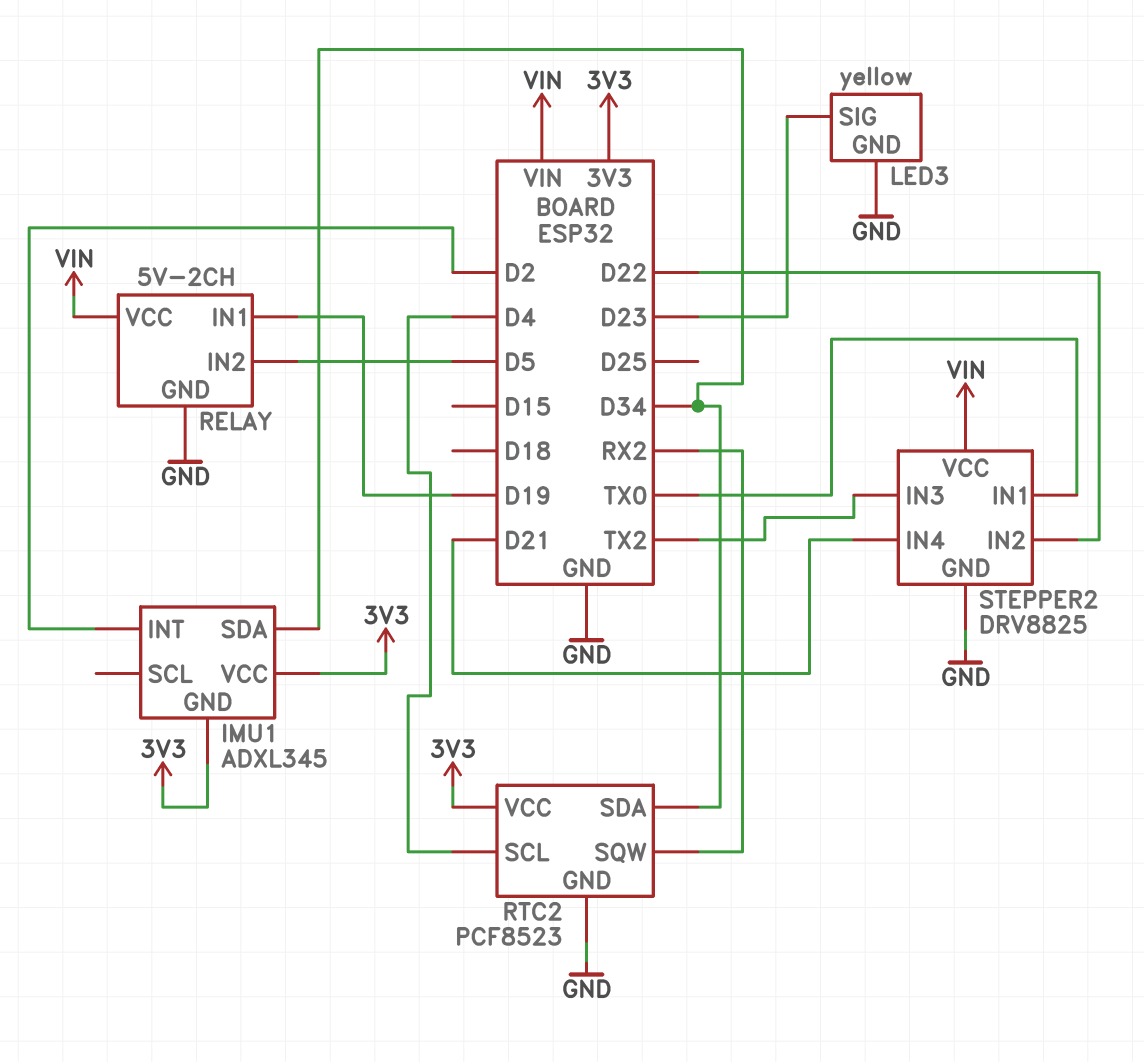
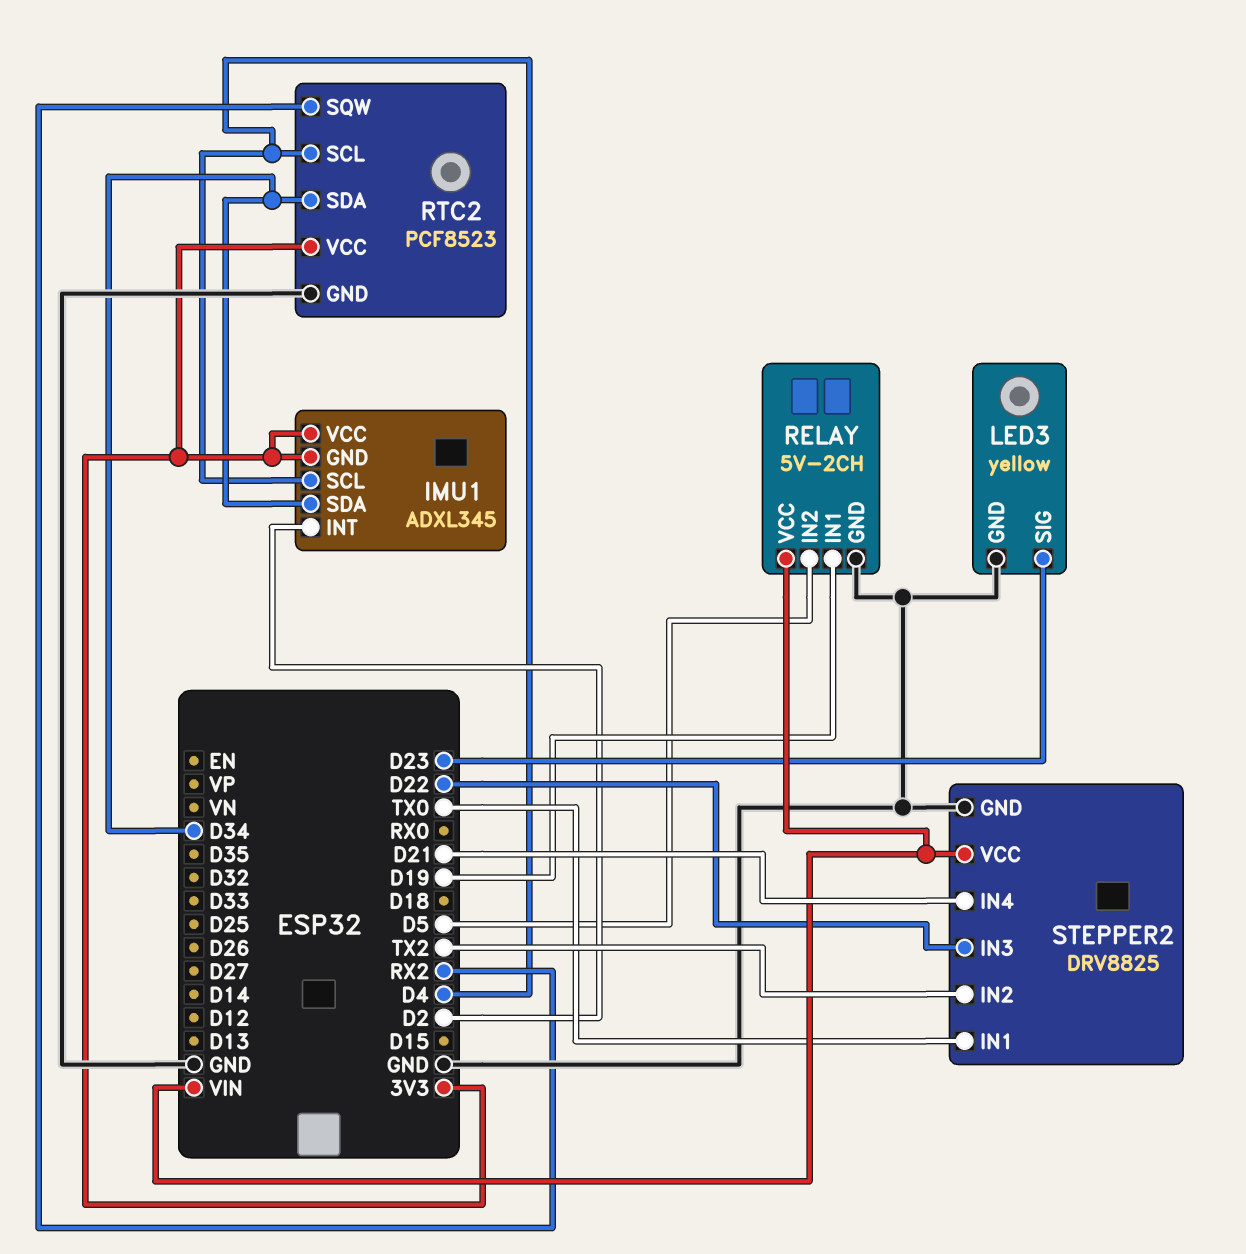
IMU1 pin SCL: none -> D4
STEPPER2 pin IN2: D22 -> TX2
STEPPER2 pin IN3: TX2 -> D22

